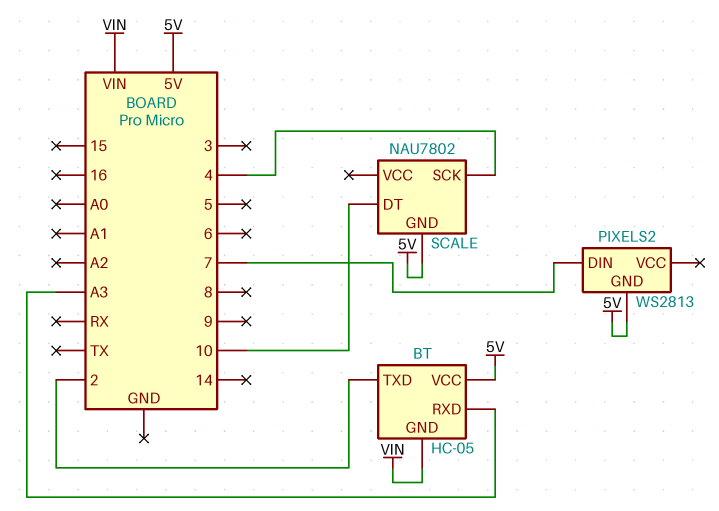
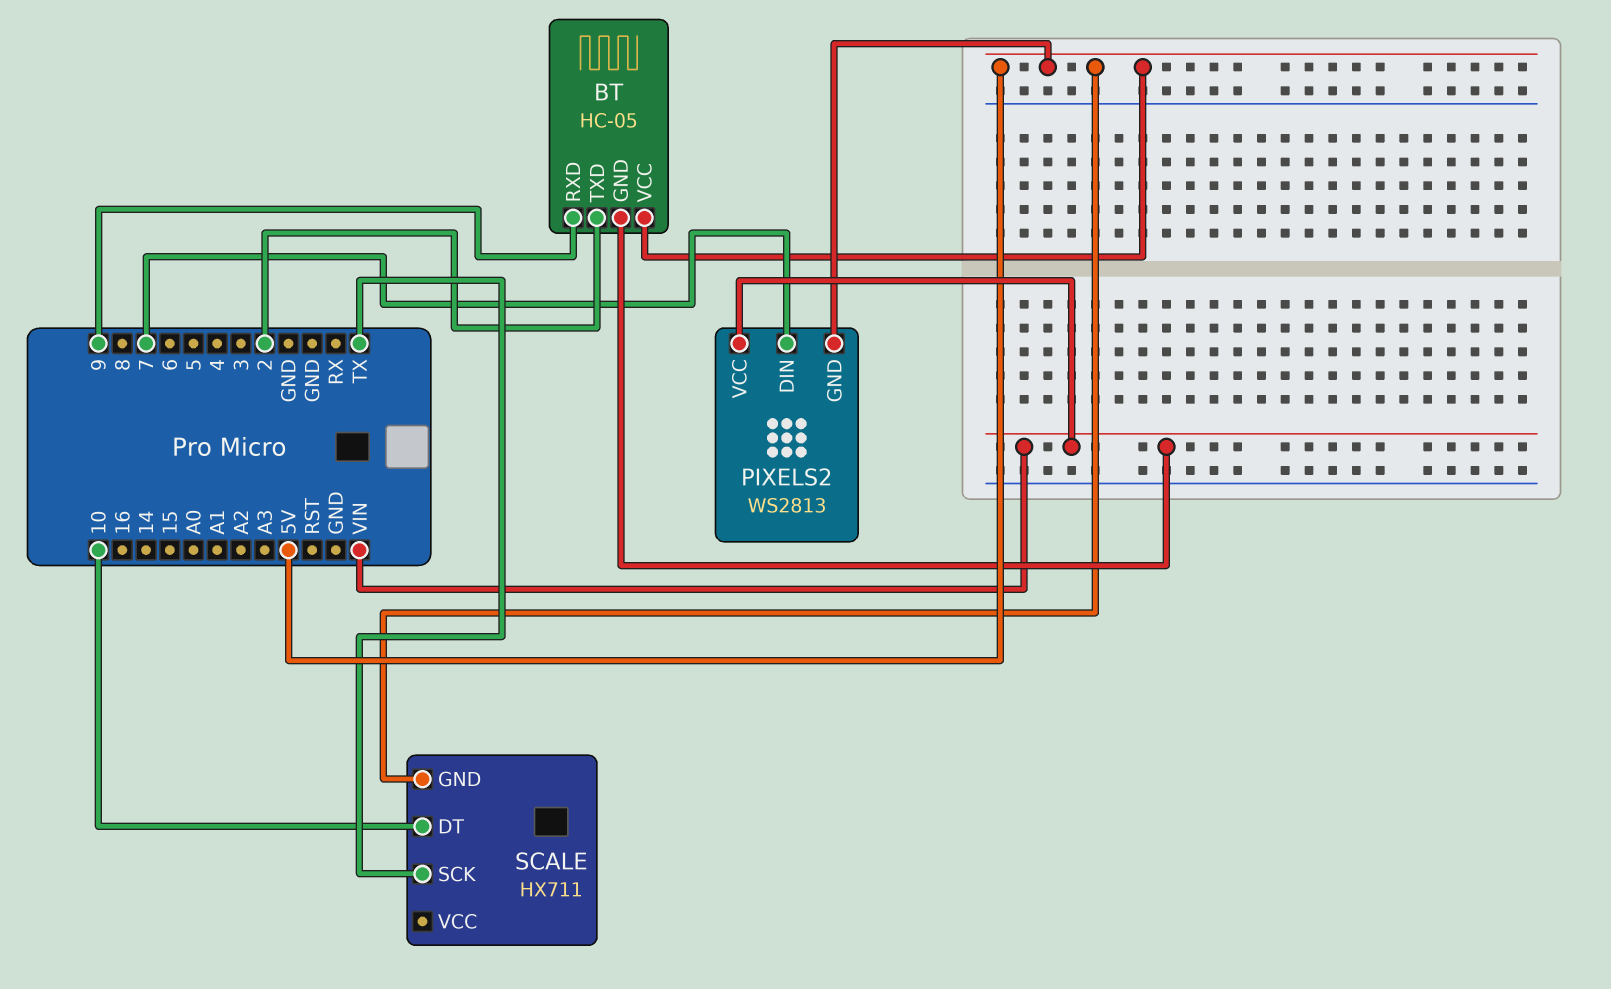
BT pin RXD: A3 -> 9
PIXELS2 pin VCC: none -> VIN
SCALE: NAU7802 -> HX711
SCALE pin SCK: 4 -> TX

